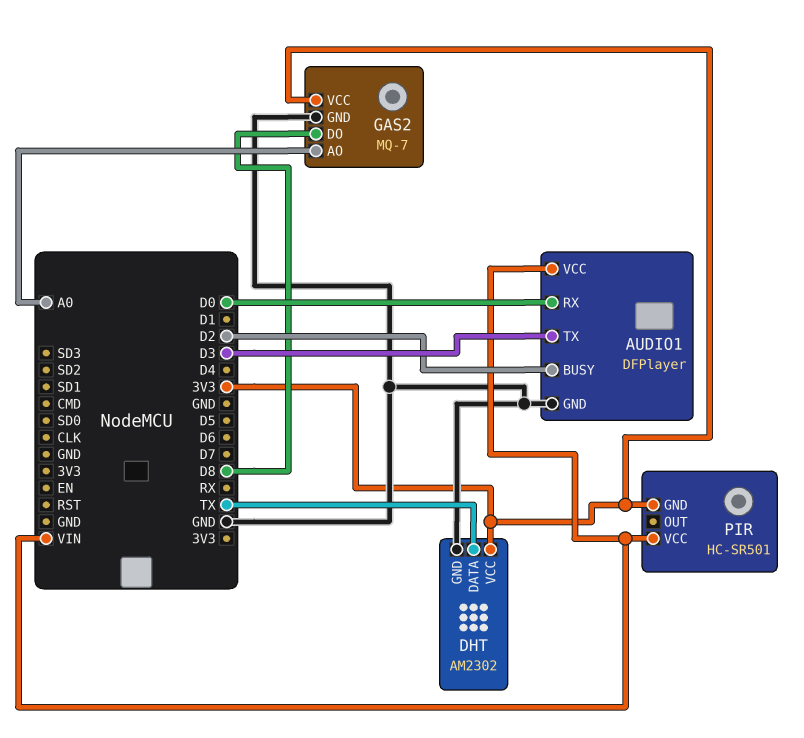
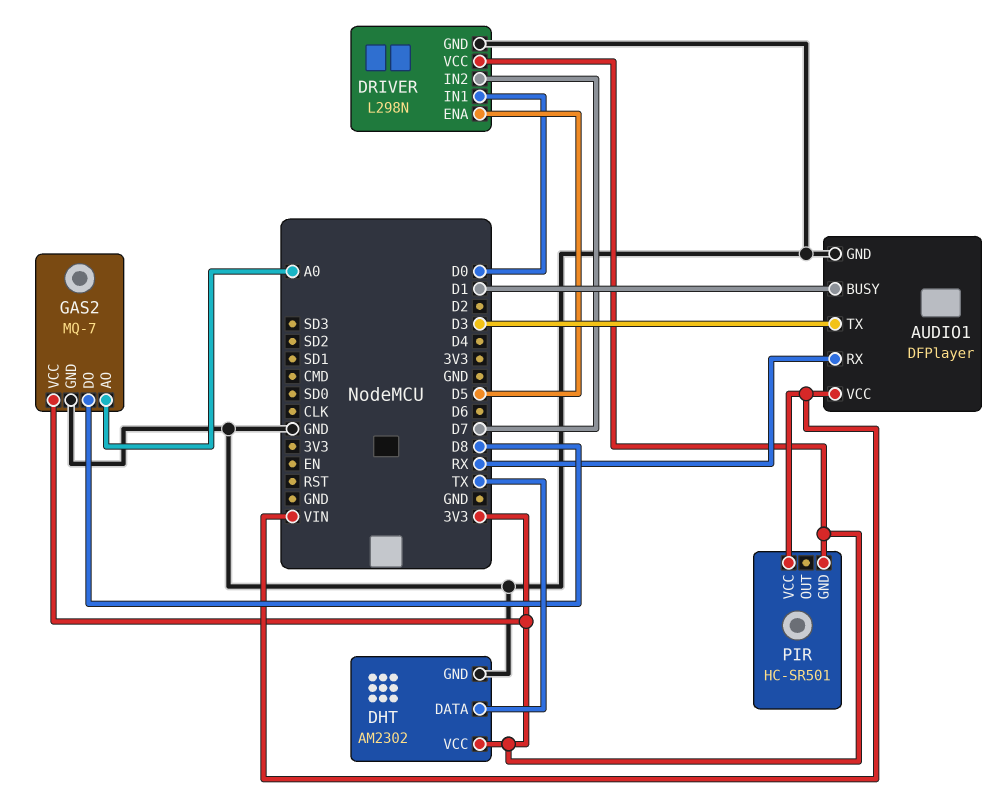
AUDIO1 pin BUSY: D2 -> D1
AUDIO1 pin RX: D0 -> RX
DRIVER: none -> L298N
DRIVER pin ENA: none -> D5
DRIVER pin GND: none -> GND
DRIVER pin IN1: none -> D0
DRIVER pin IN2: none -> D7
DRIVER pin VCC: none -> 3V3

